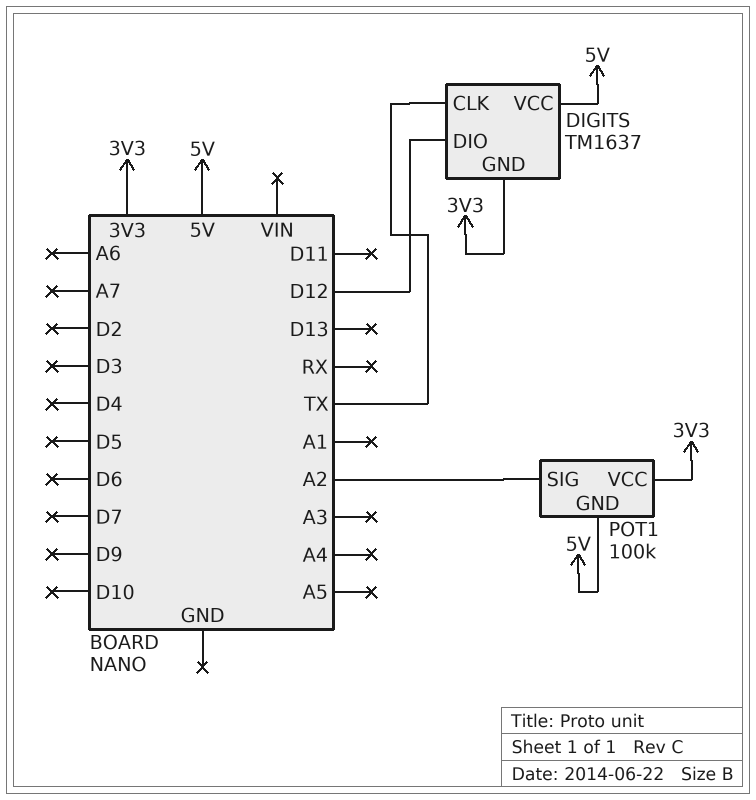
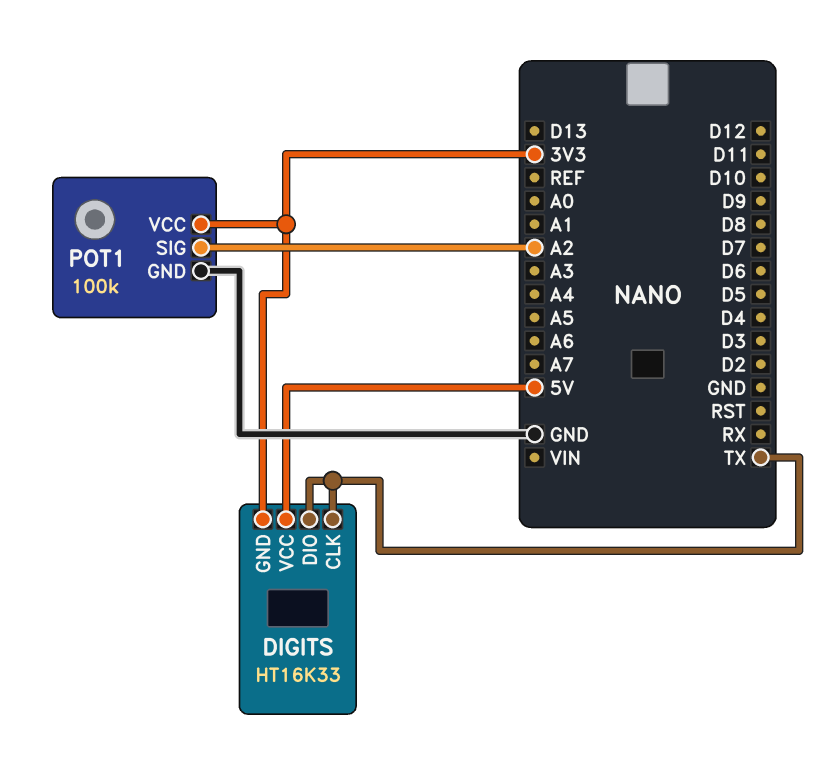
DIGITS: TM1637 -> HT16K33
DIGITS pin DIO: D12 -> TX
POT1 pin GND: 5V -> GND

